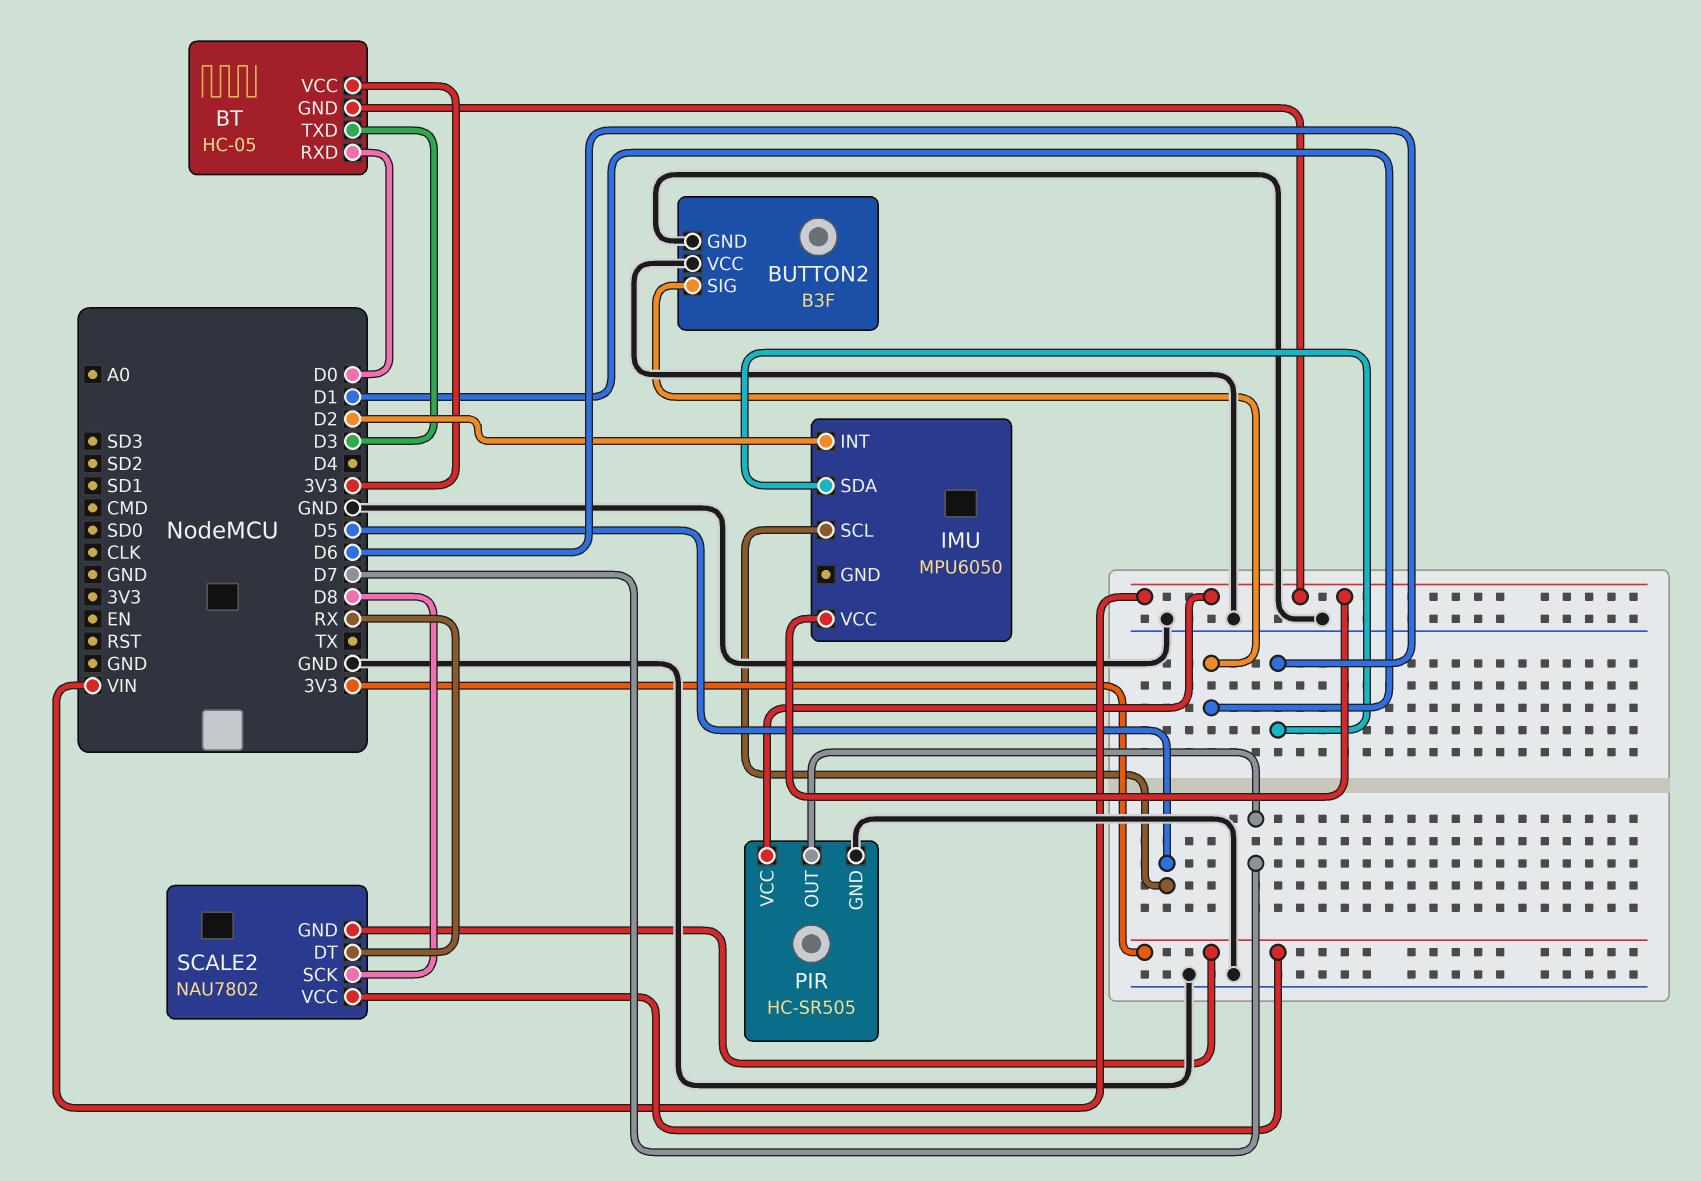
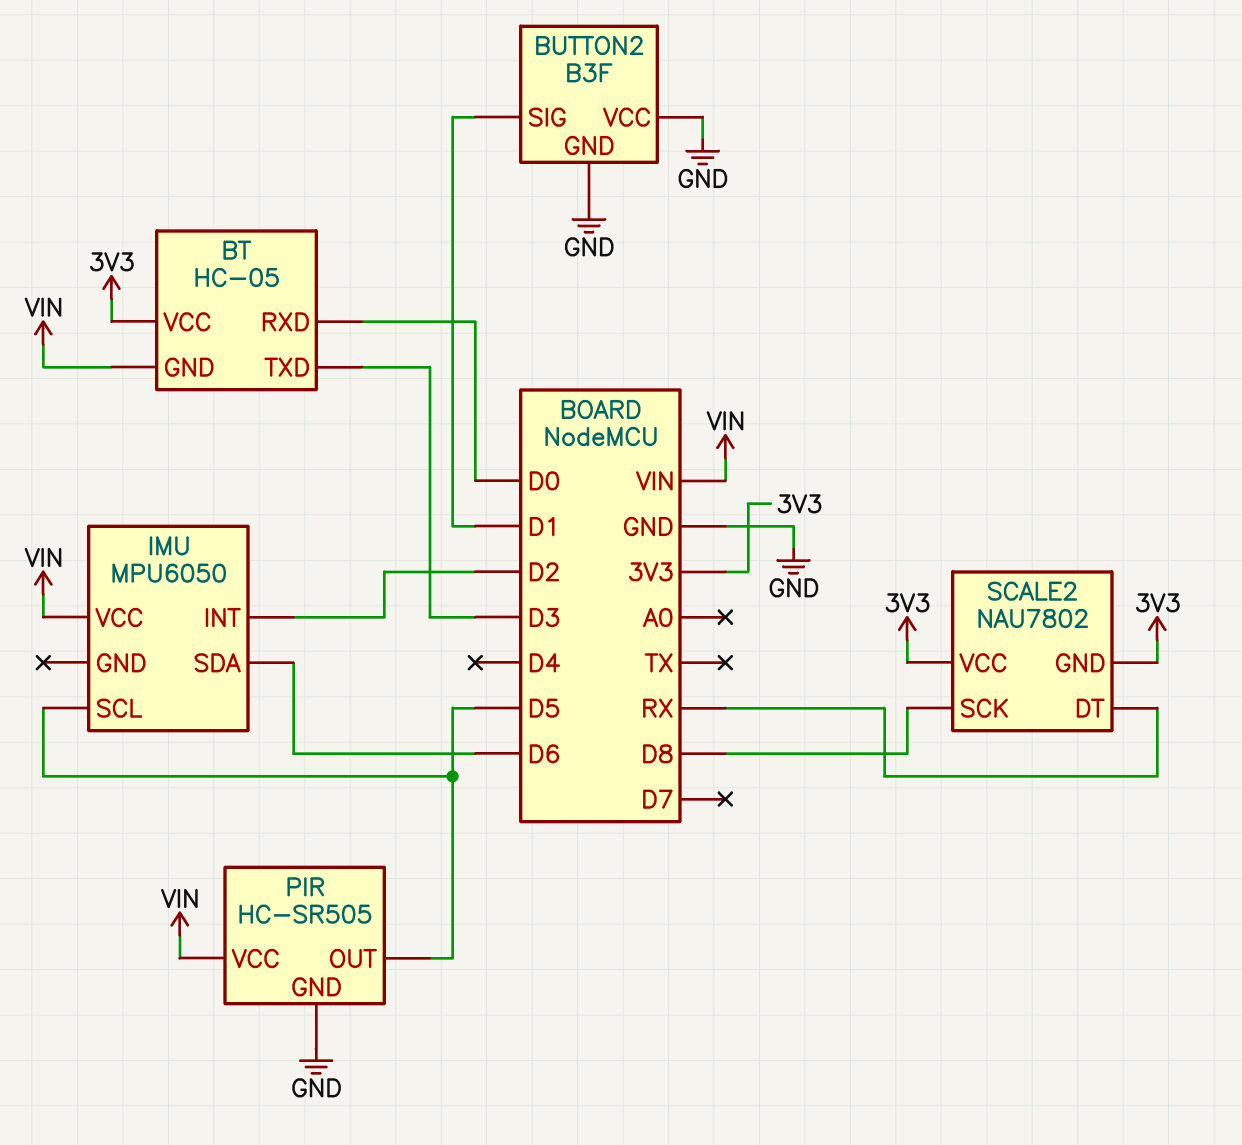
PIR pin OUT: D7 -> D5

